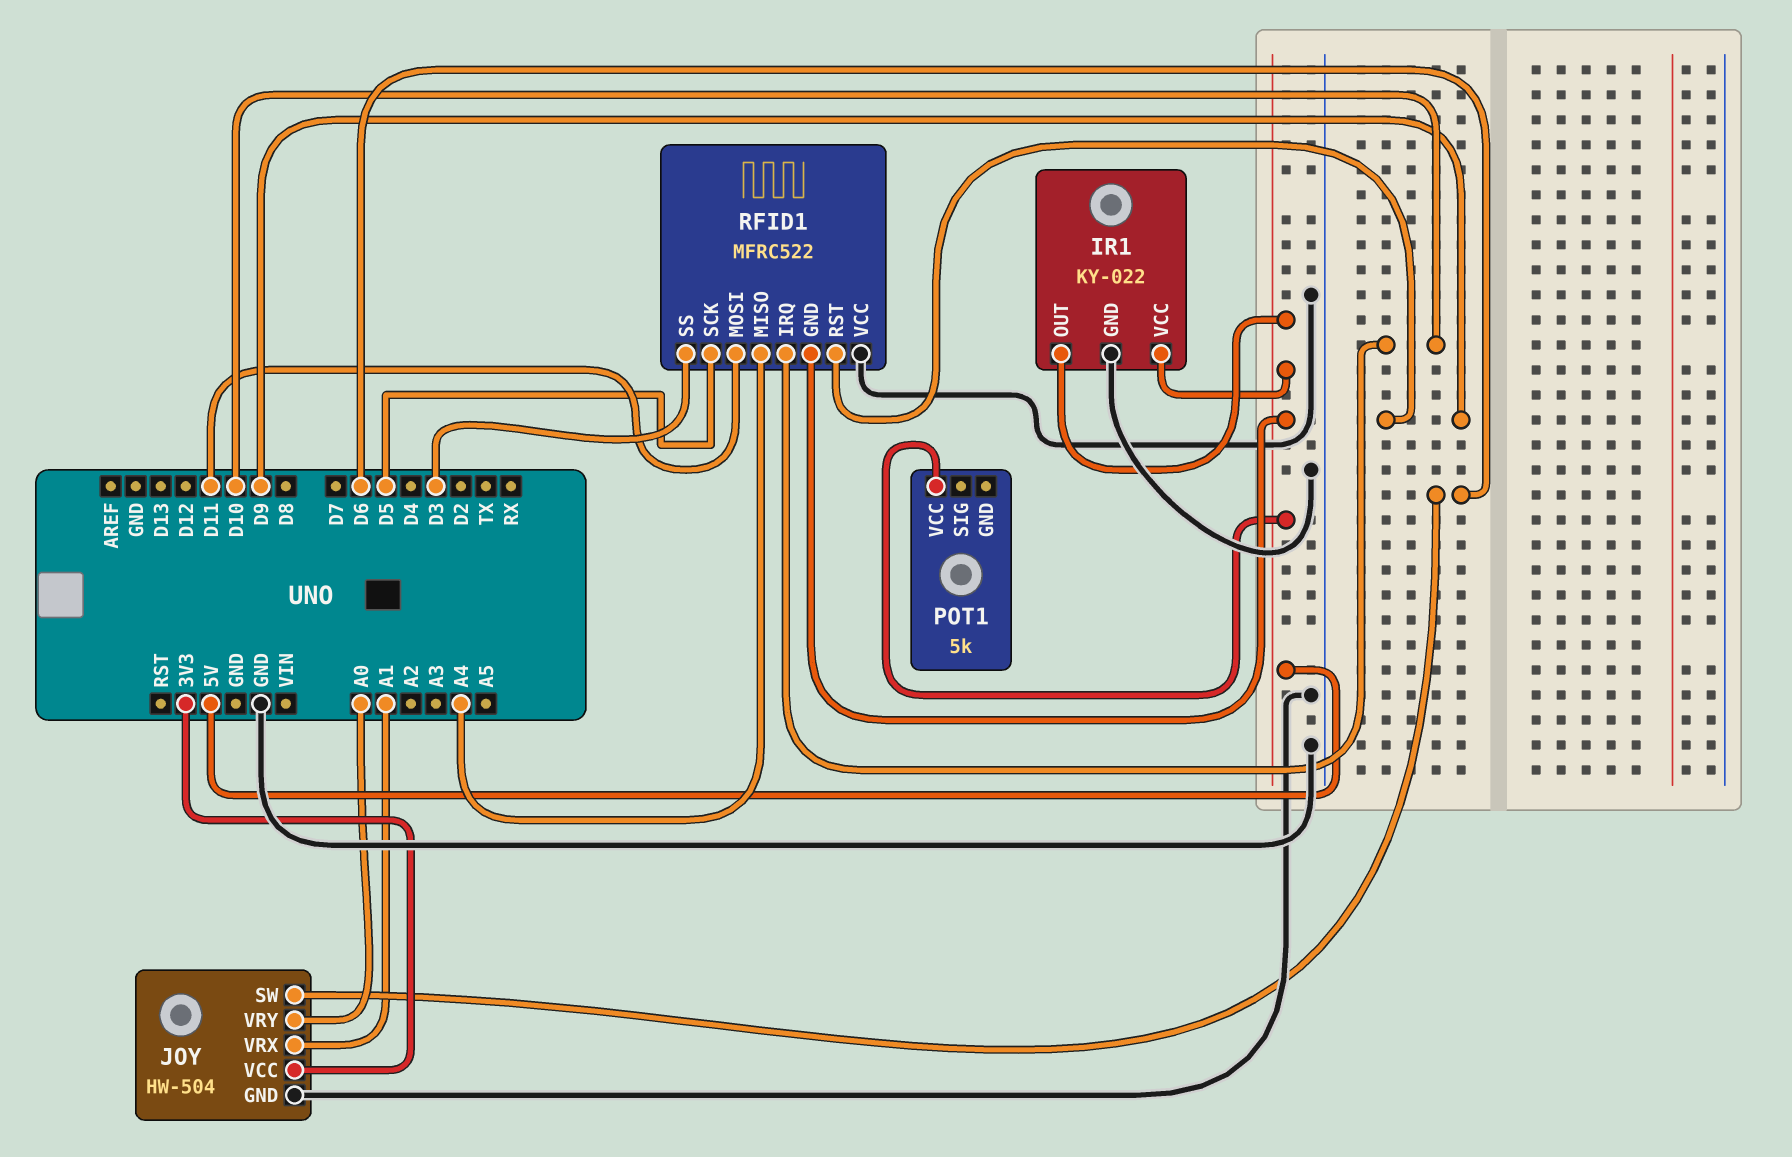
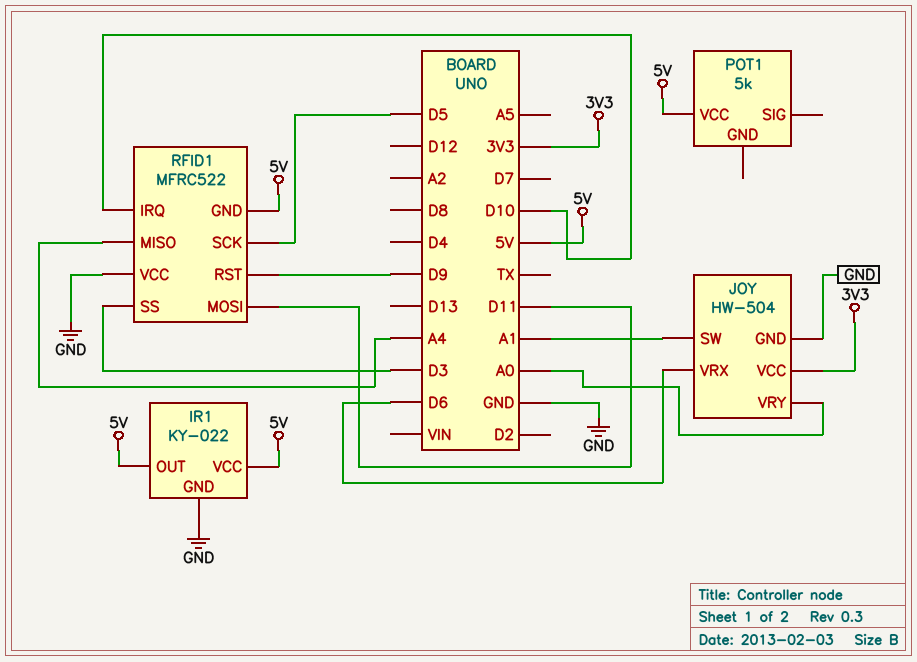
JOY pin SW: D6 -> A1
JOY pin VRX: A1 -> D6

